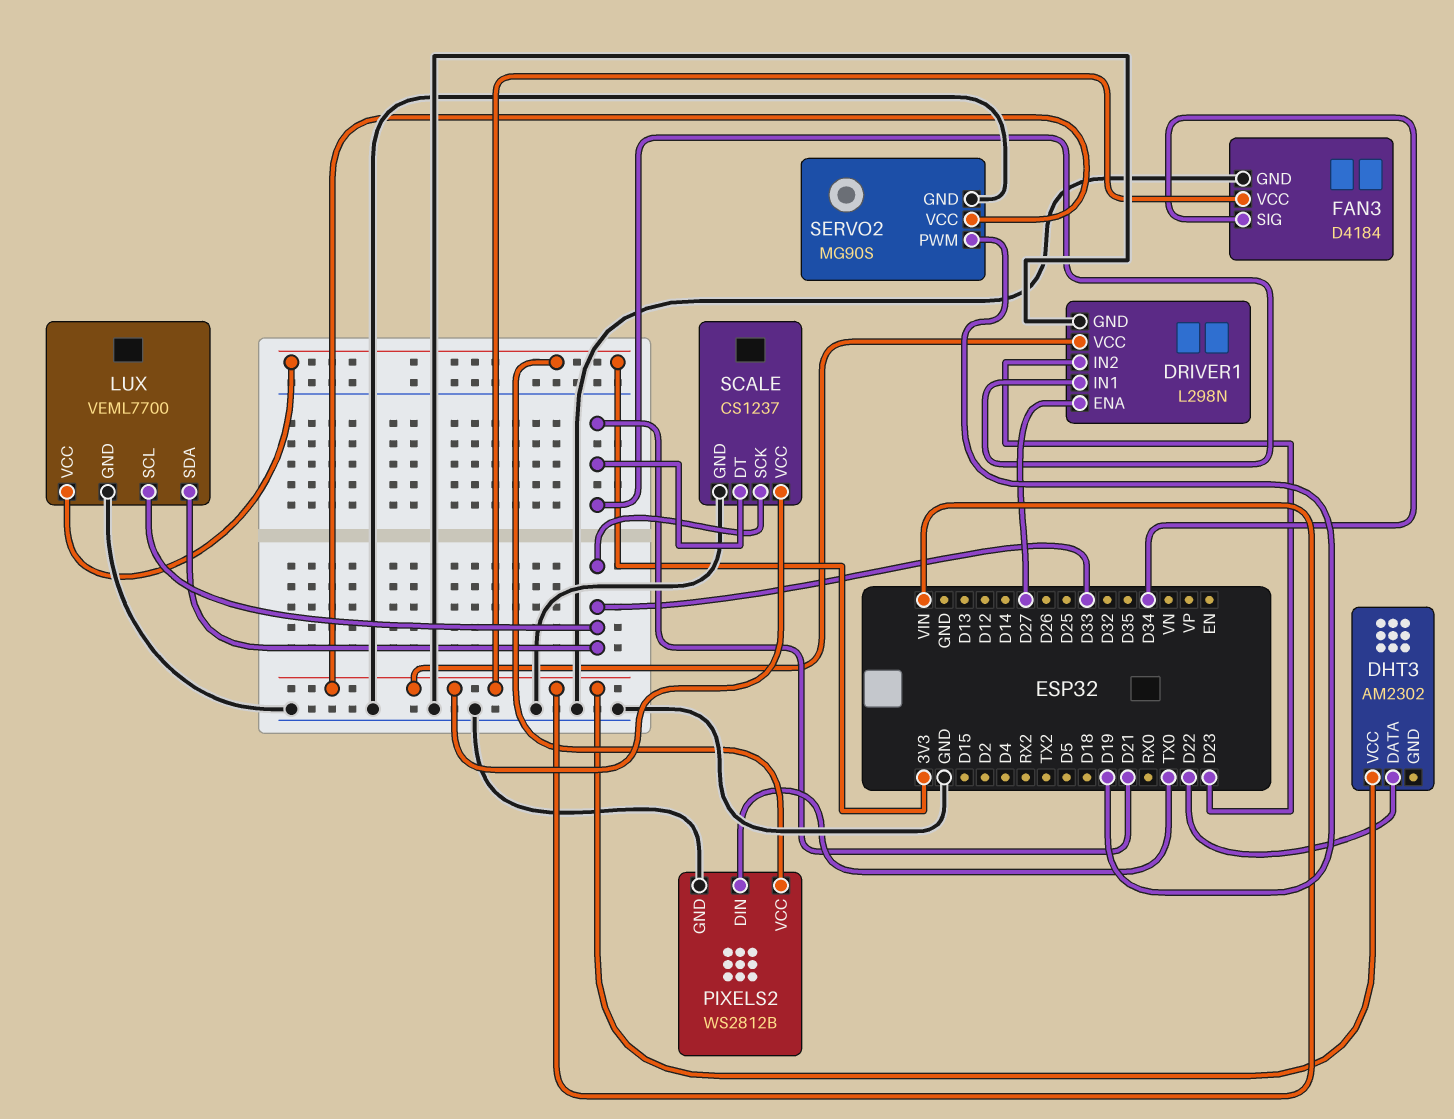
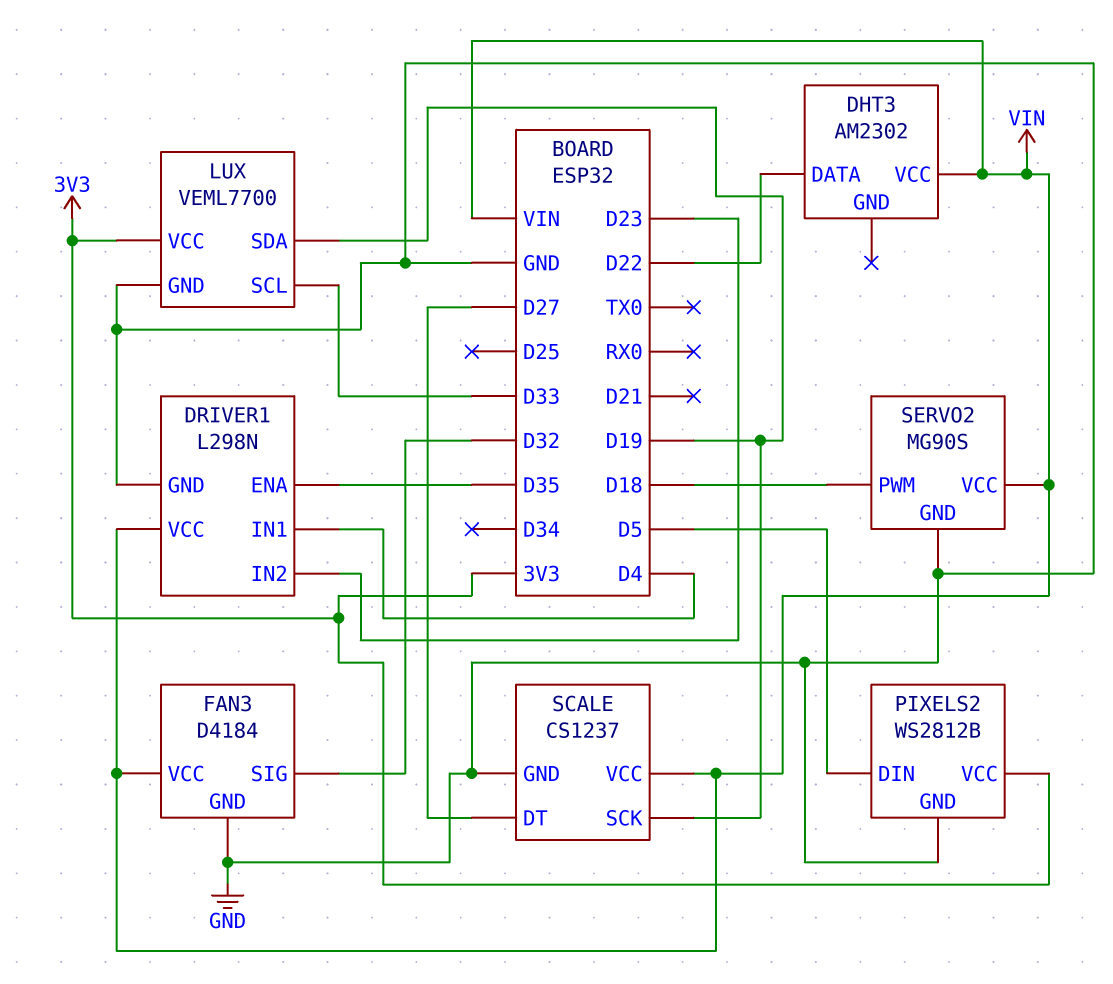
DRIVER1 pin ENA: D27 -> D35
DRIVER1 pin IN1: D21 -> D4
FAN3 pin SIG: D34 -> D32
LUX pin SDA: D33 -> D19
PIXELS2 pin DIN: TX0 -> D5
SCALE pin DT: D21 -> D27
SCALE pin SCK: D33 -> D19
SERVO2 pin PWM: D19 -> D18

